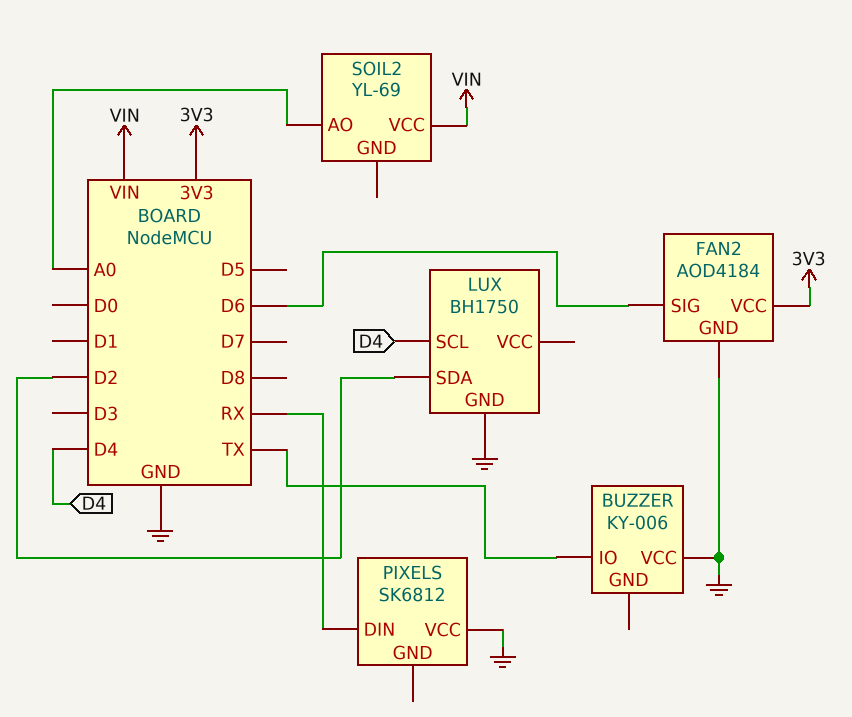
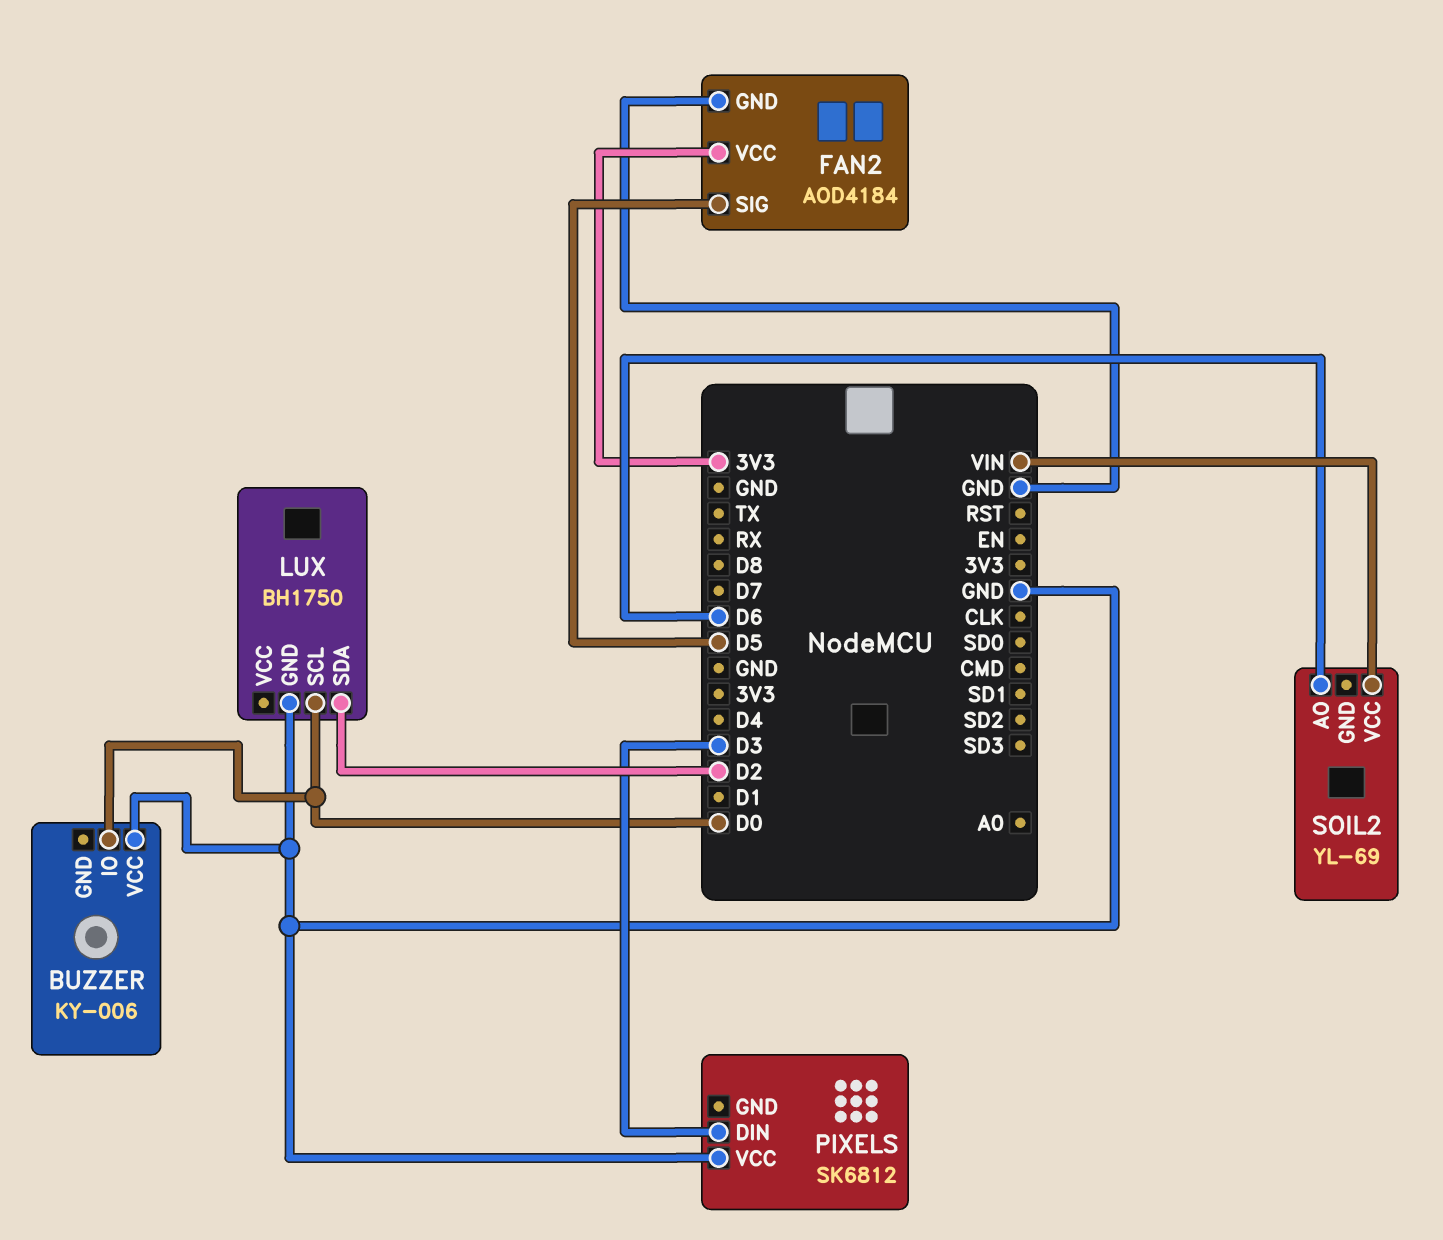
BUZZER pin IO: TX -> D0
FAN2 pin SIG: D6 -> D5
LUX pin SCL: D4 -> D0
PIXELS pin DIN: RX -> D3
SOIL2 pin AO: A0 -> D6

